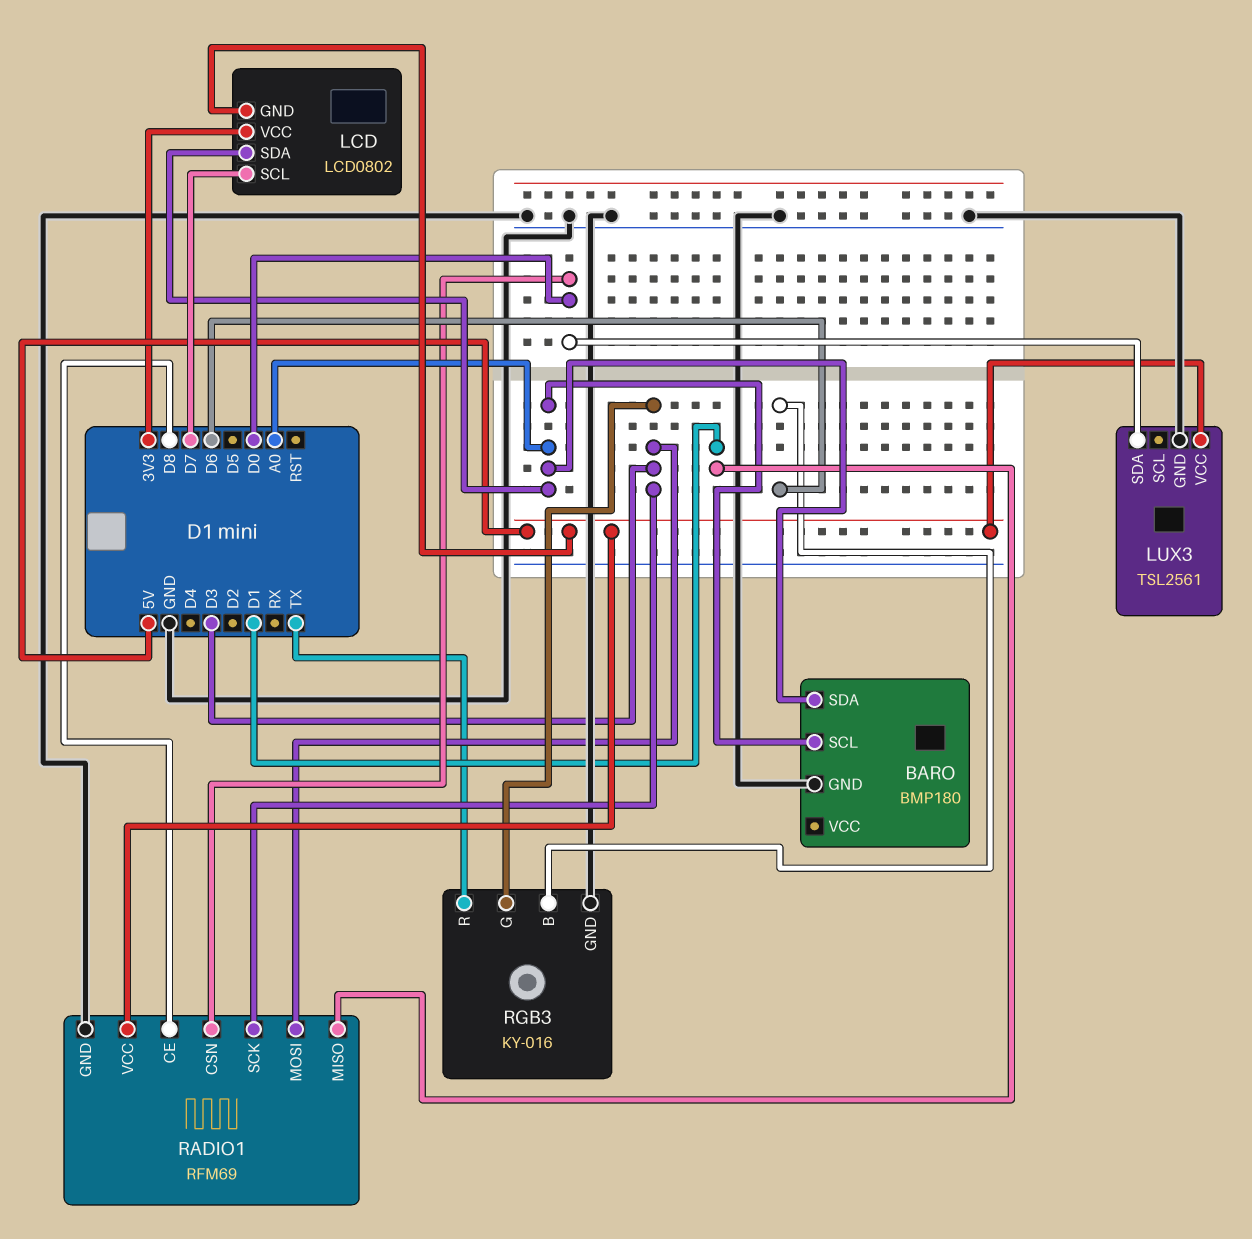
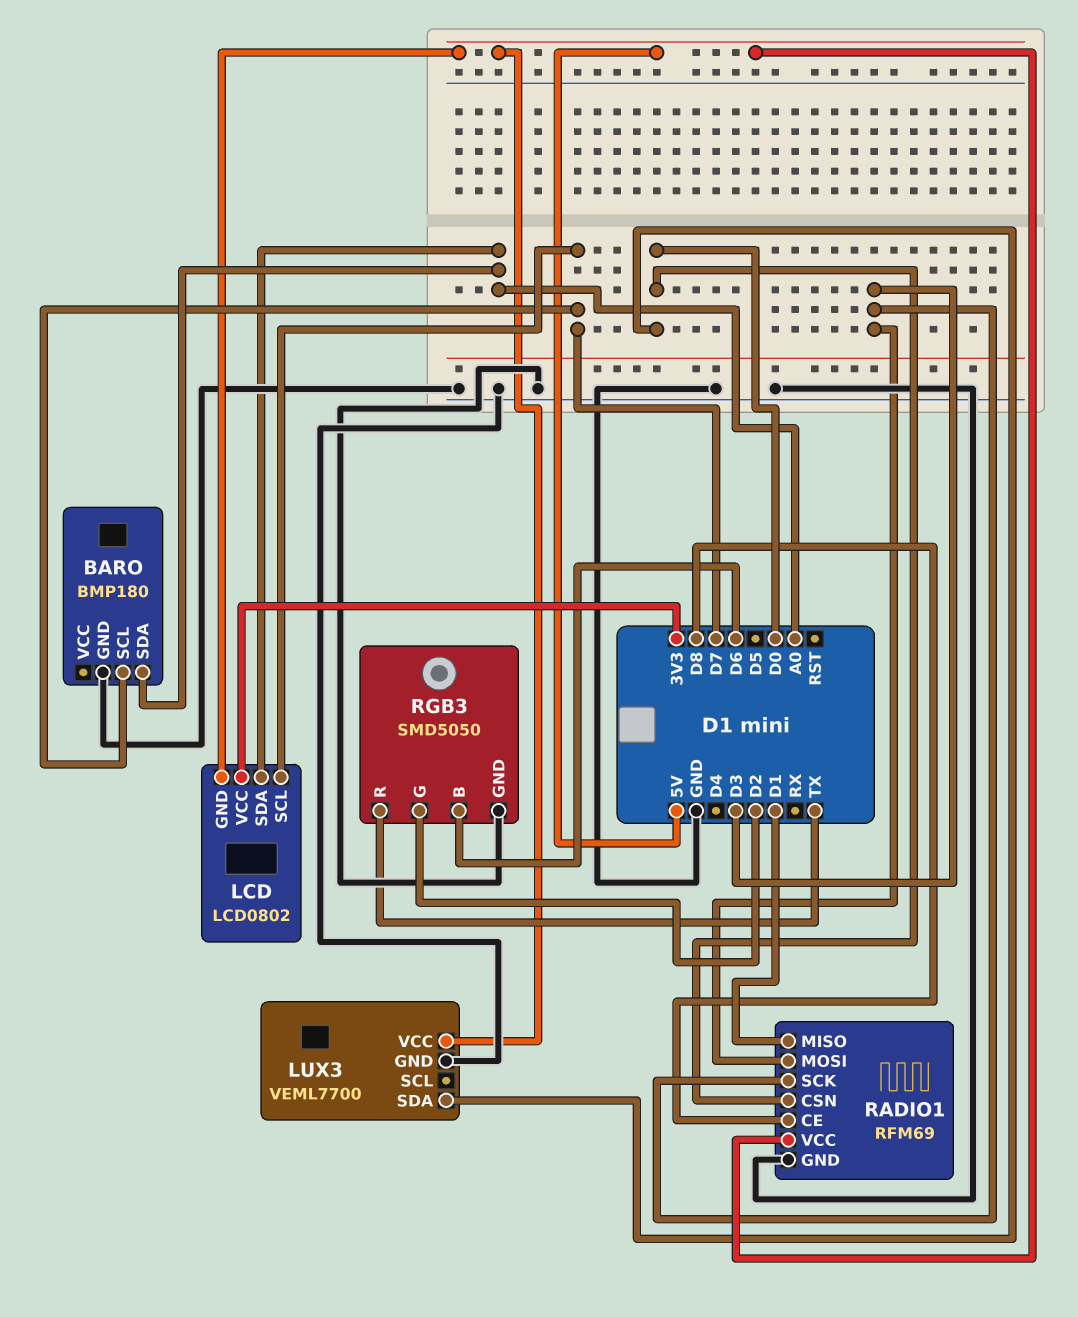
BARO pin SCL: A0 -> D7
LUX3: TSL2561 -> VEML7700
RGB3: KY-016 -> SMD5050
RGB3 pin G: D3 -> D2

